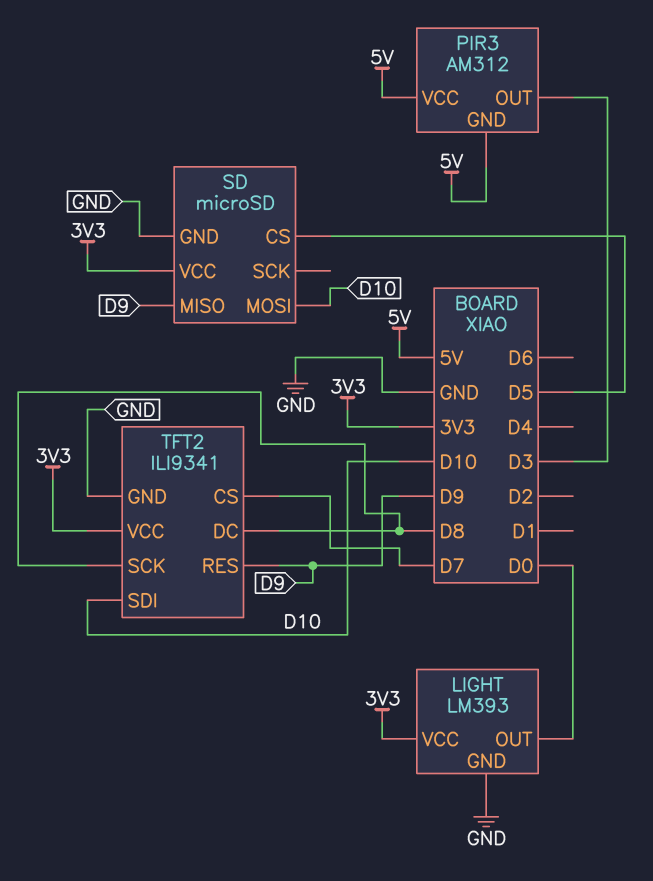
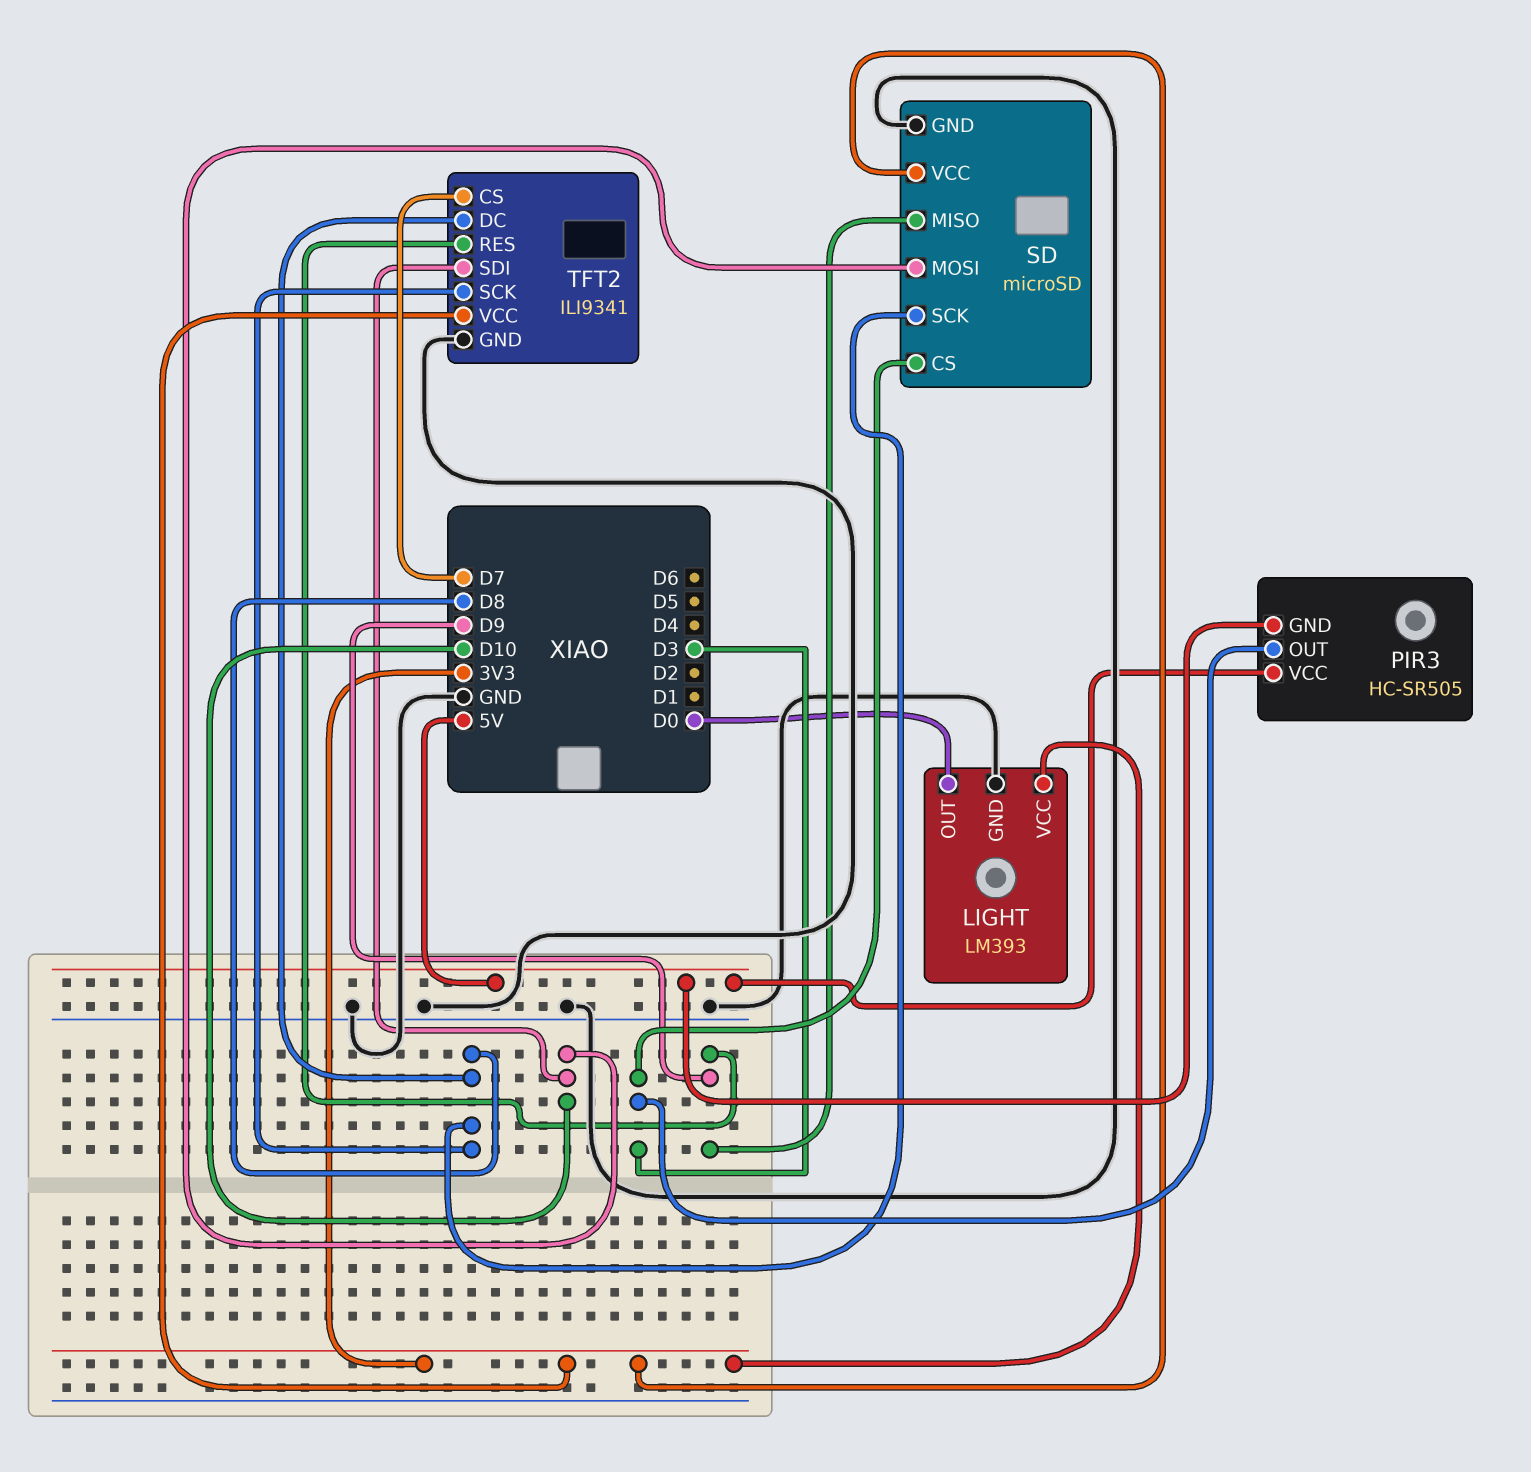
PIR3: AM312 -> HC-SR505
SD pin CS: D5 -> D3
SD pin SCK: none -> D8

